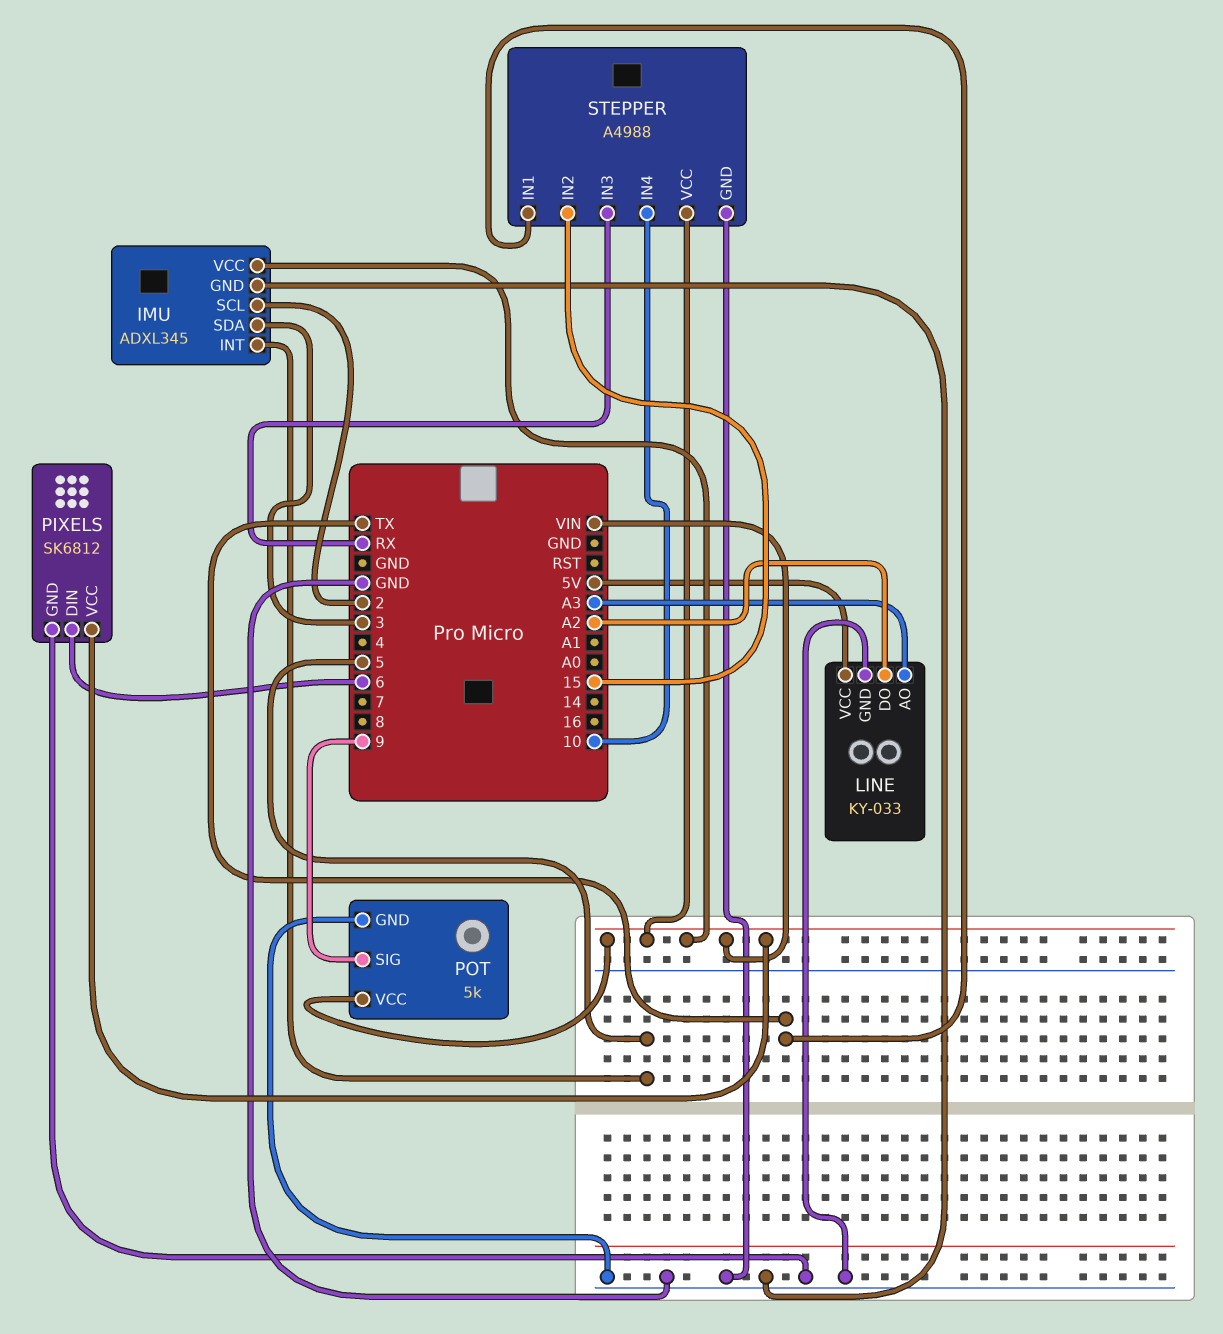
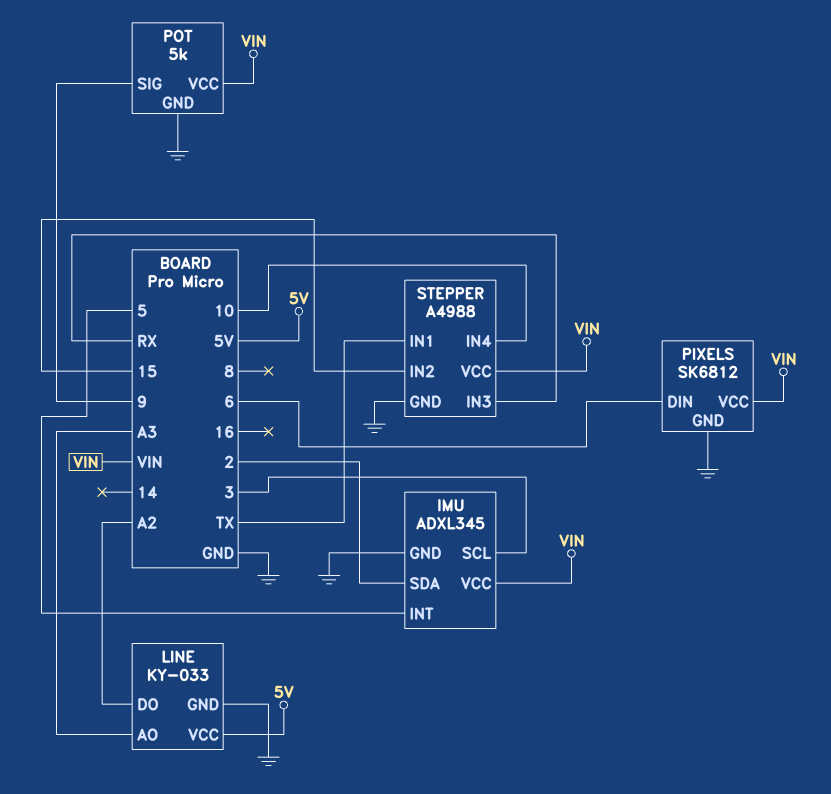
IMU pin SCL: 2 -> 3
IMU pin SDA: 3 -> 2

